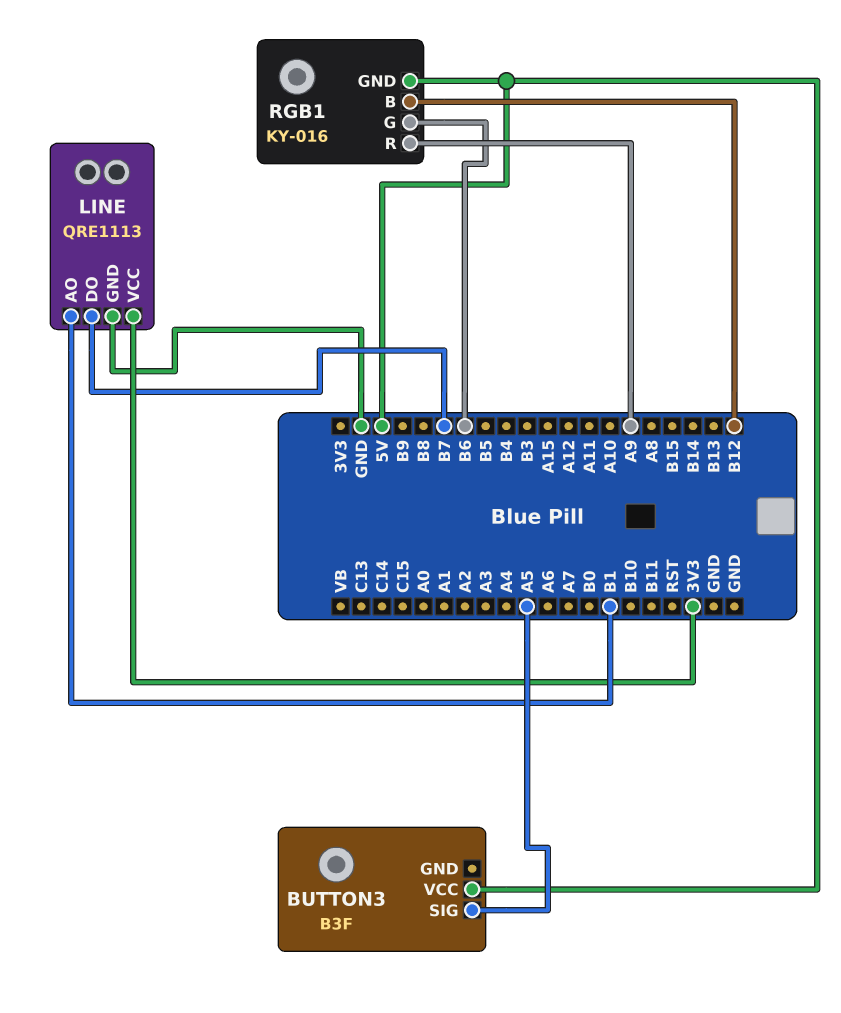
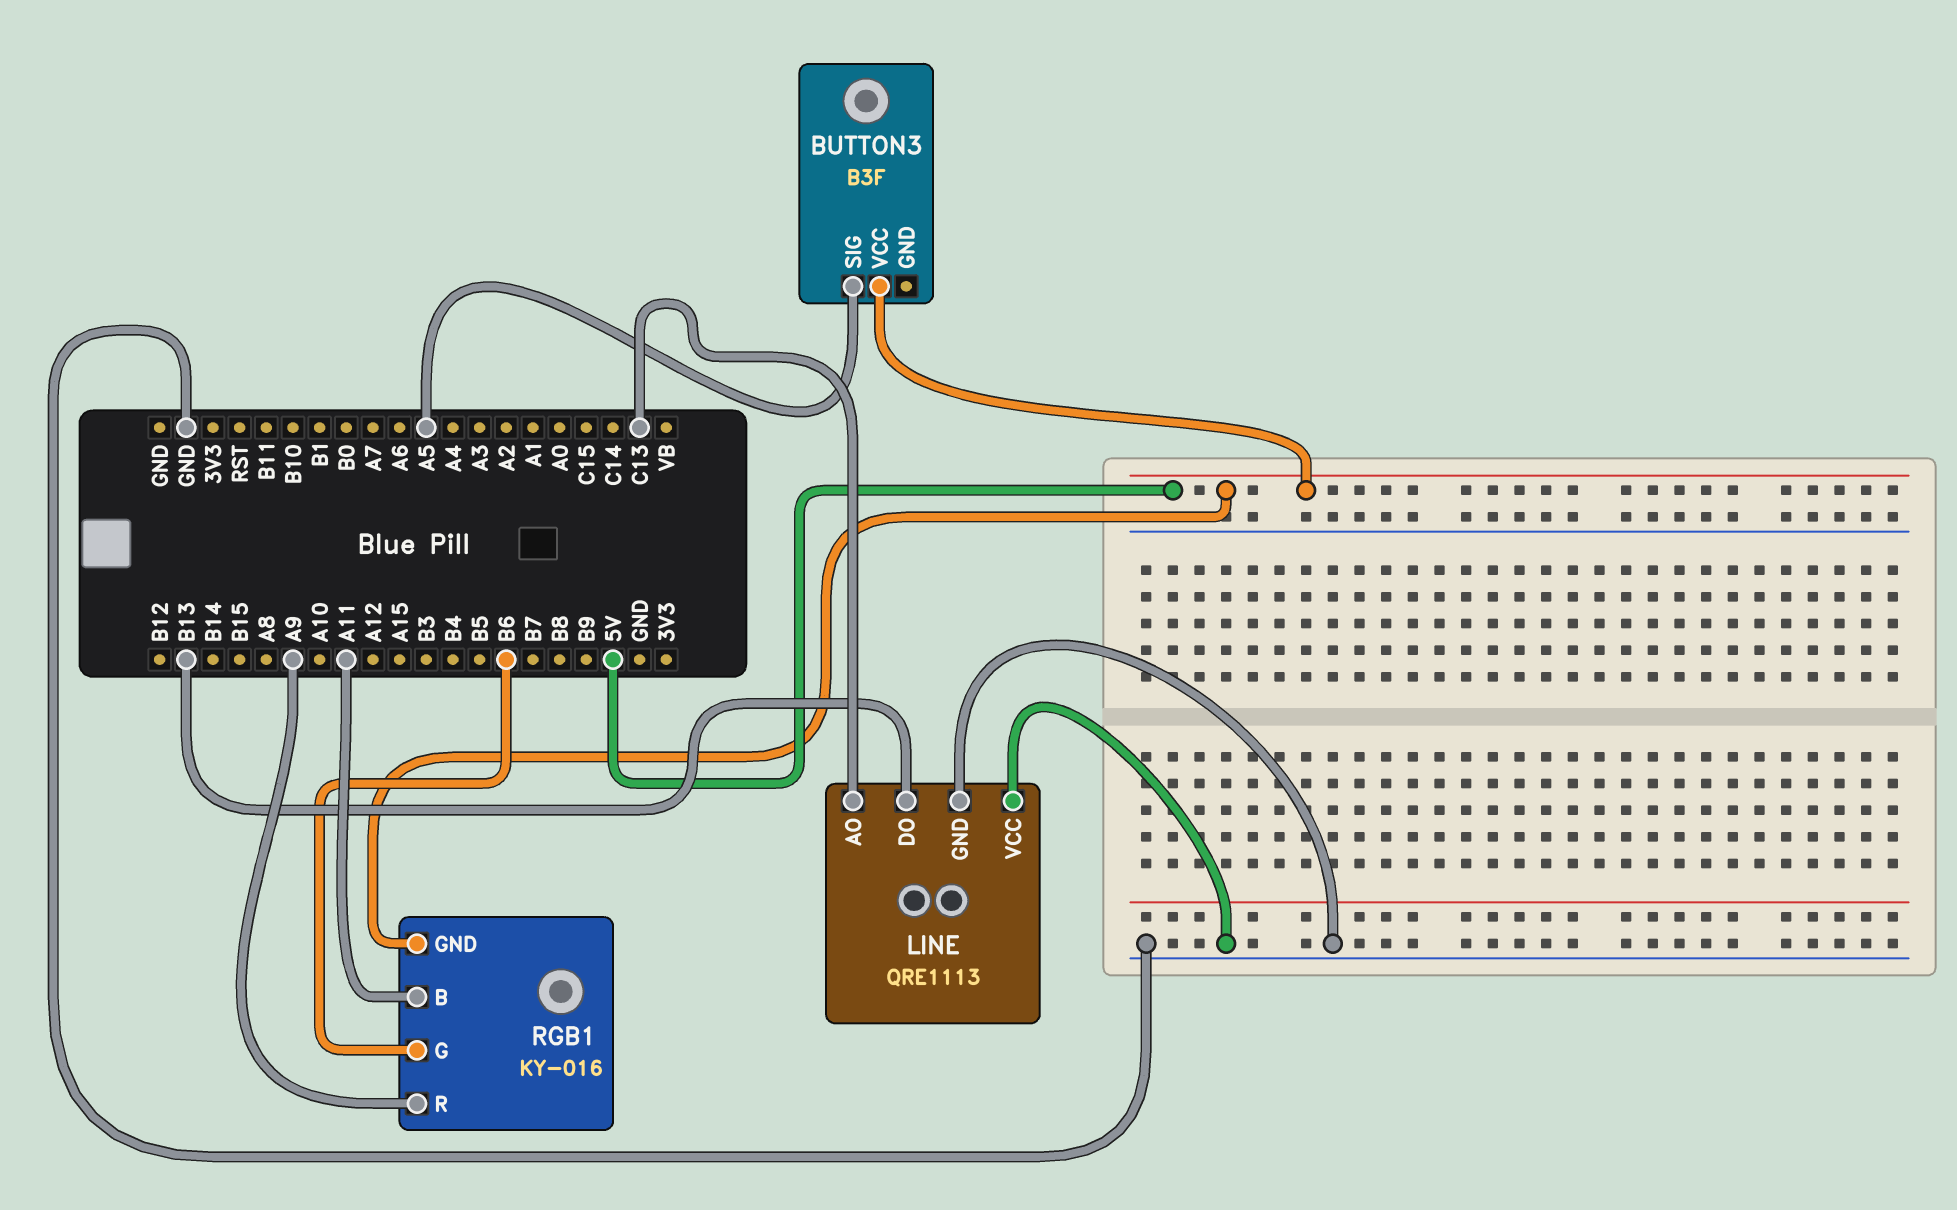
LINE pin AO: B1 -> C13
LINE pin DO: B7 -> B13
LINE pin VCC: 3V3 -> GND
RGB1 pin B: B12 -> A11

